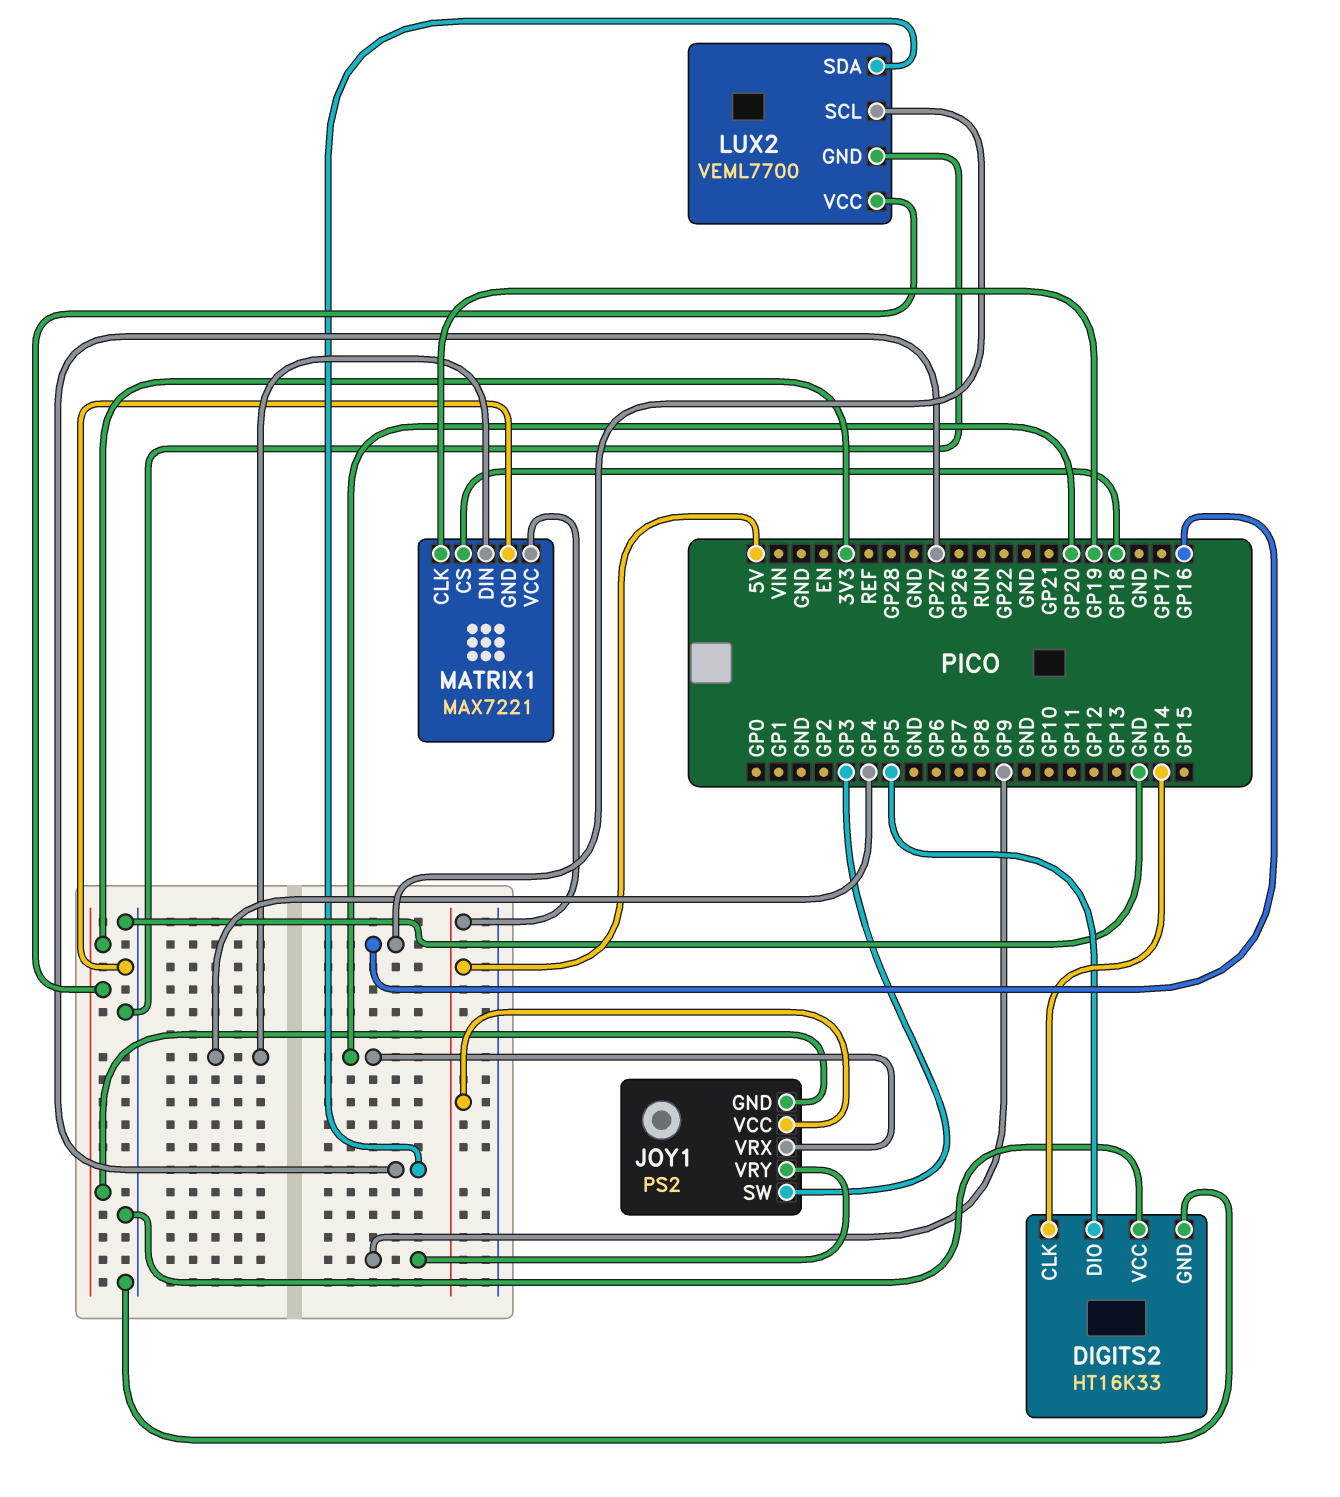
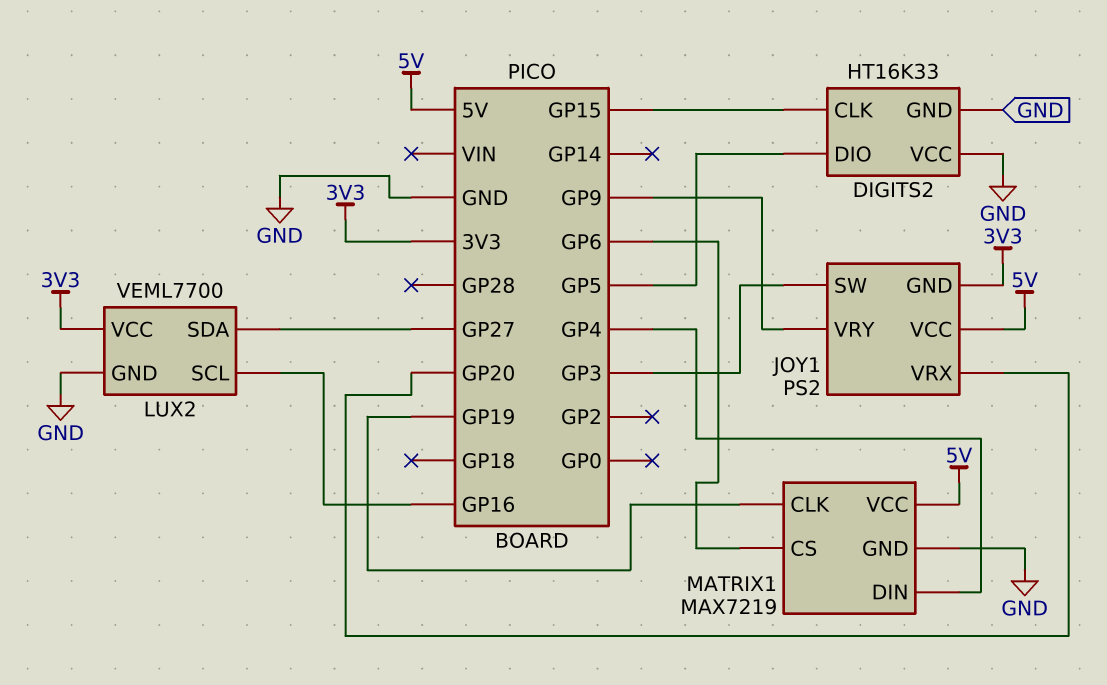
DIGITS2 pin CLK: GP14 -> GP15
MATRIX1: MAX7221 -> MAX7219
MATRIX1 pin CS: GP18 -> GP6

